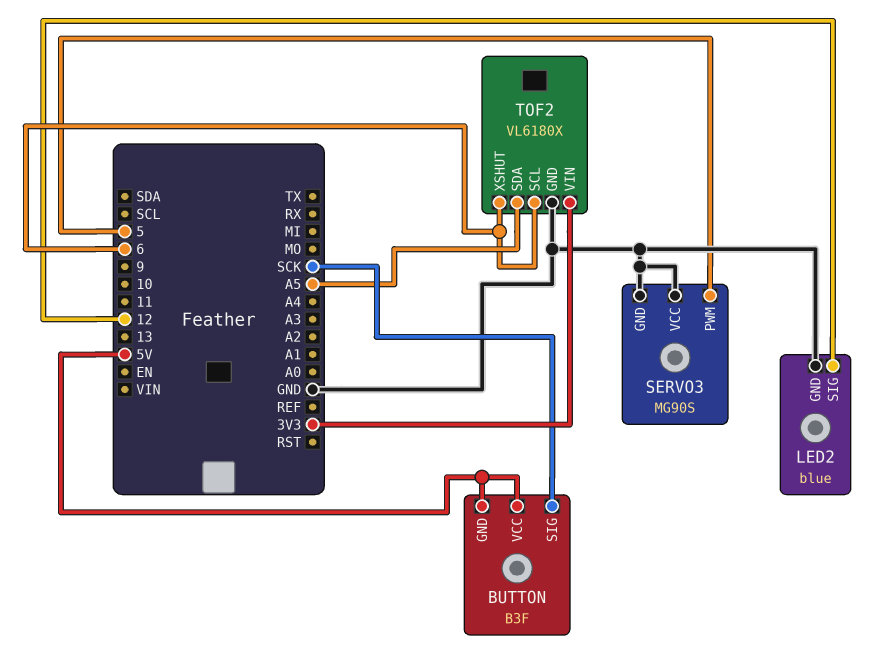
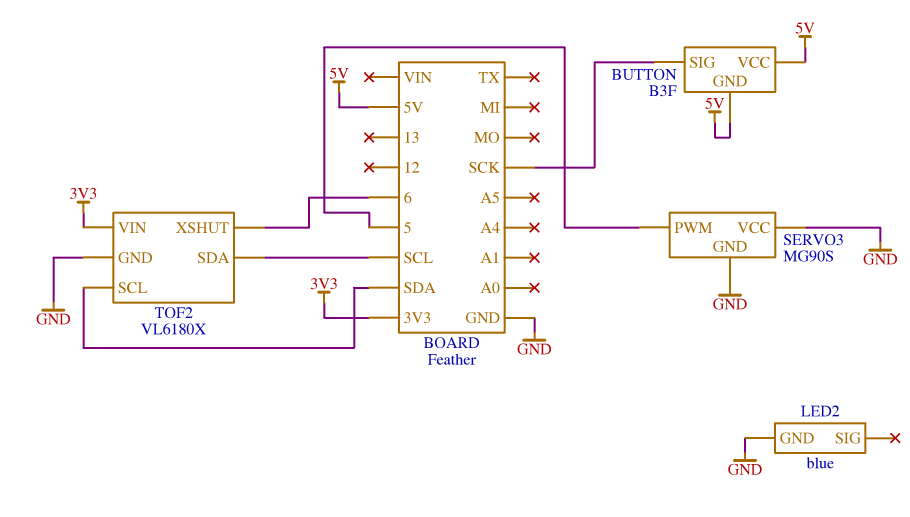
LED2 pin SIG: 12 -> none
TOF2 pin SCL: 6 -> SDA
TOF2 pin SDA: A5 -> SCL

